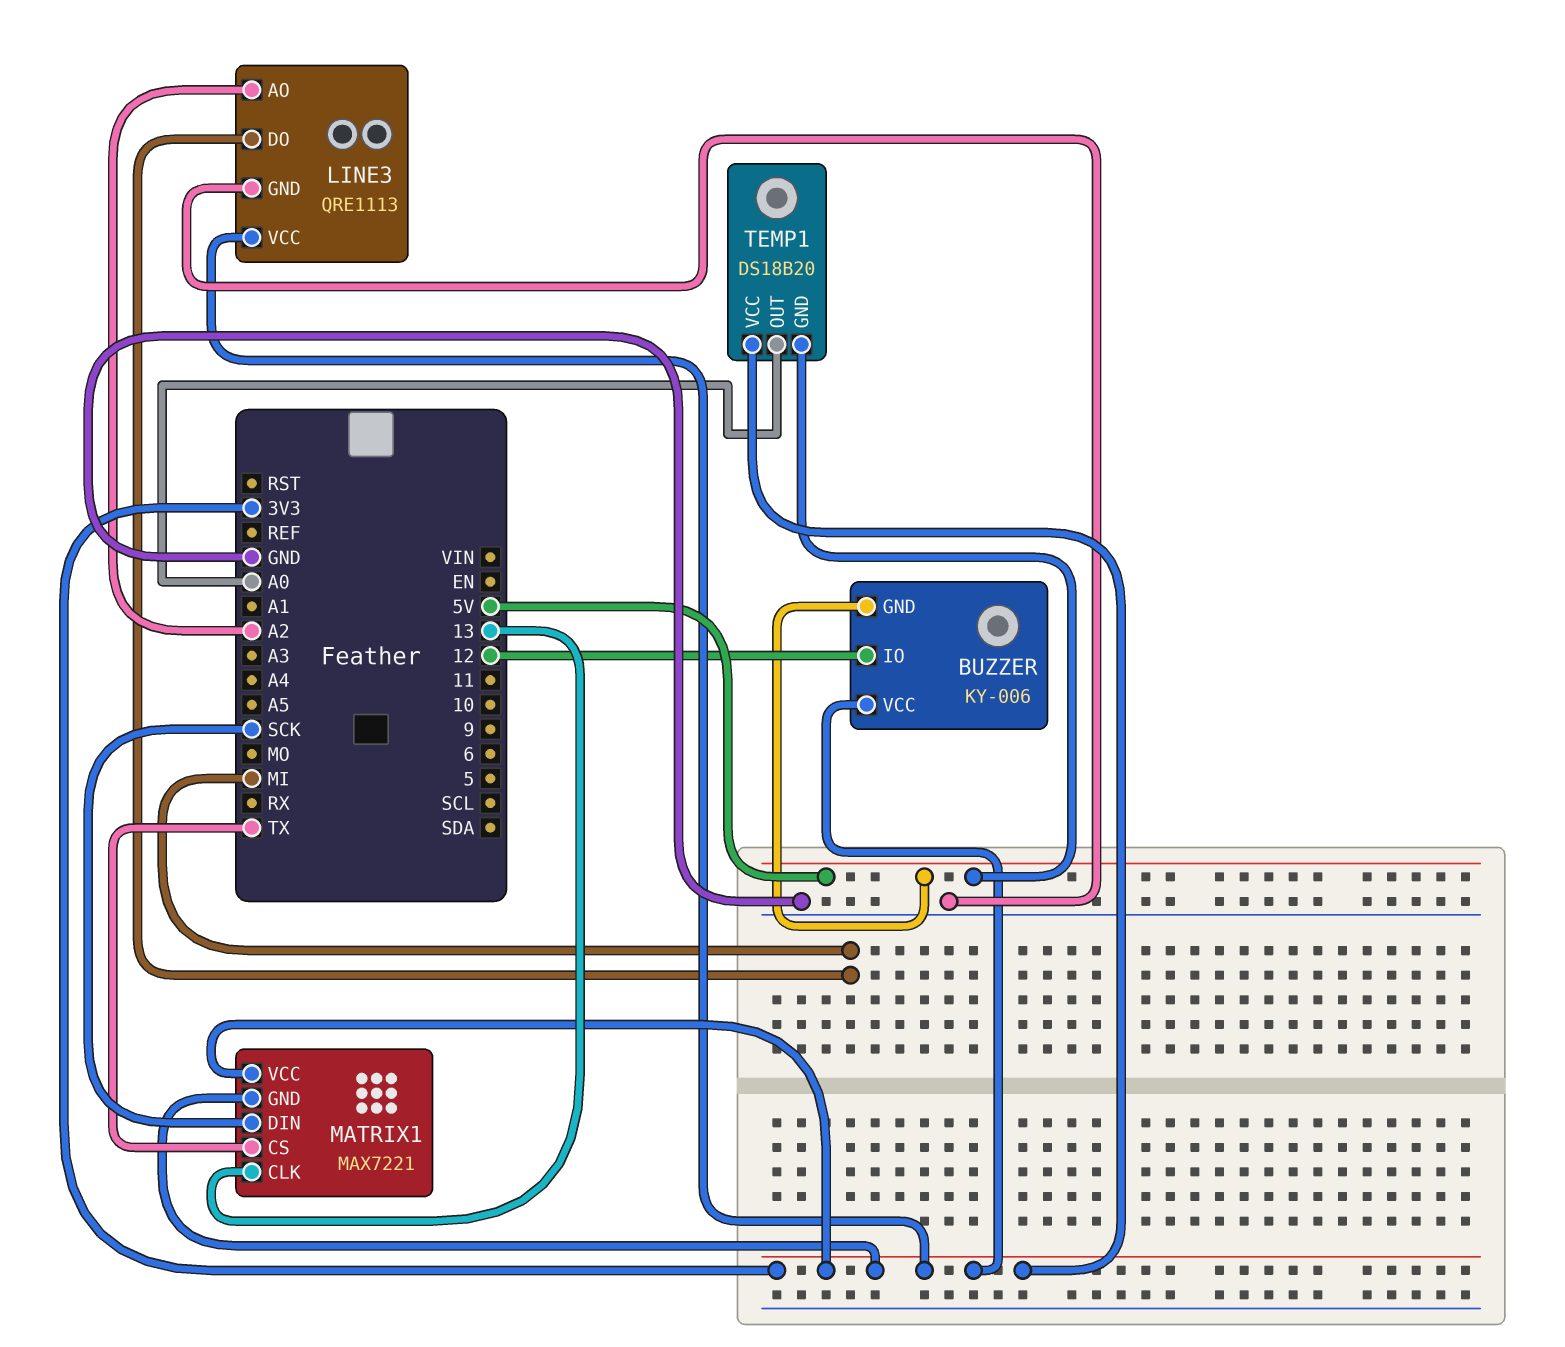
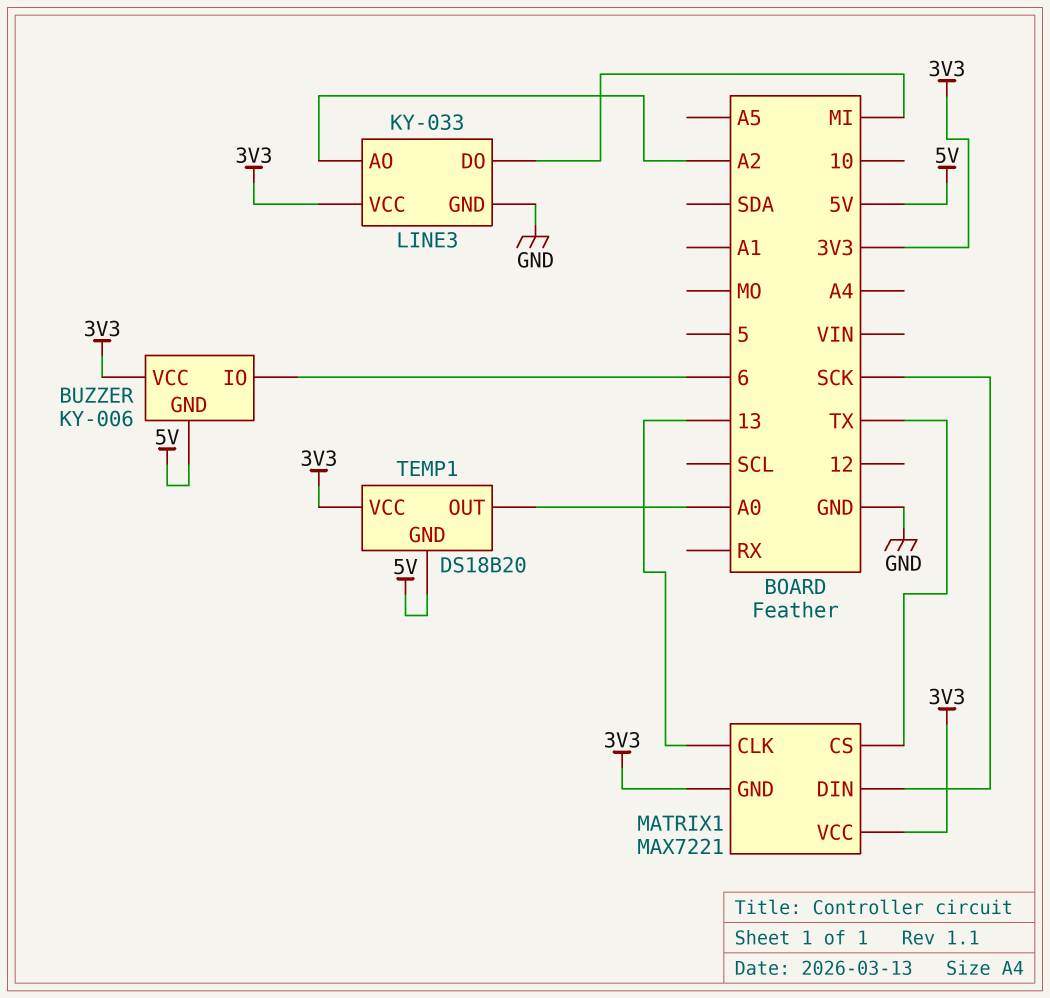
BUZZER pin IO: 12 -> 6
LINE3: QRE1113 -> KY-033

